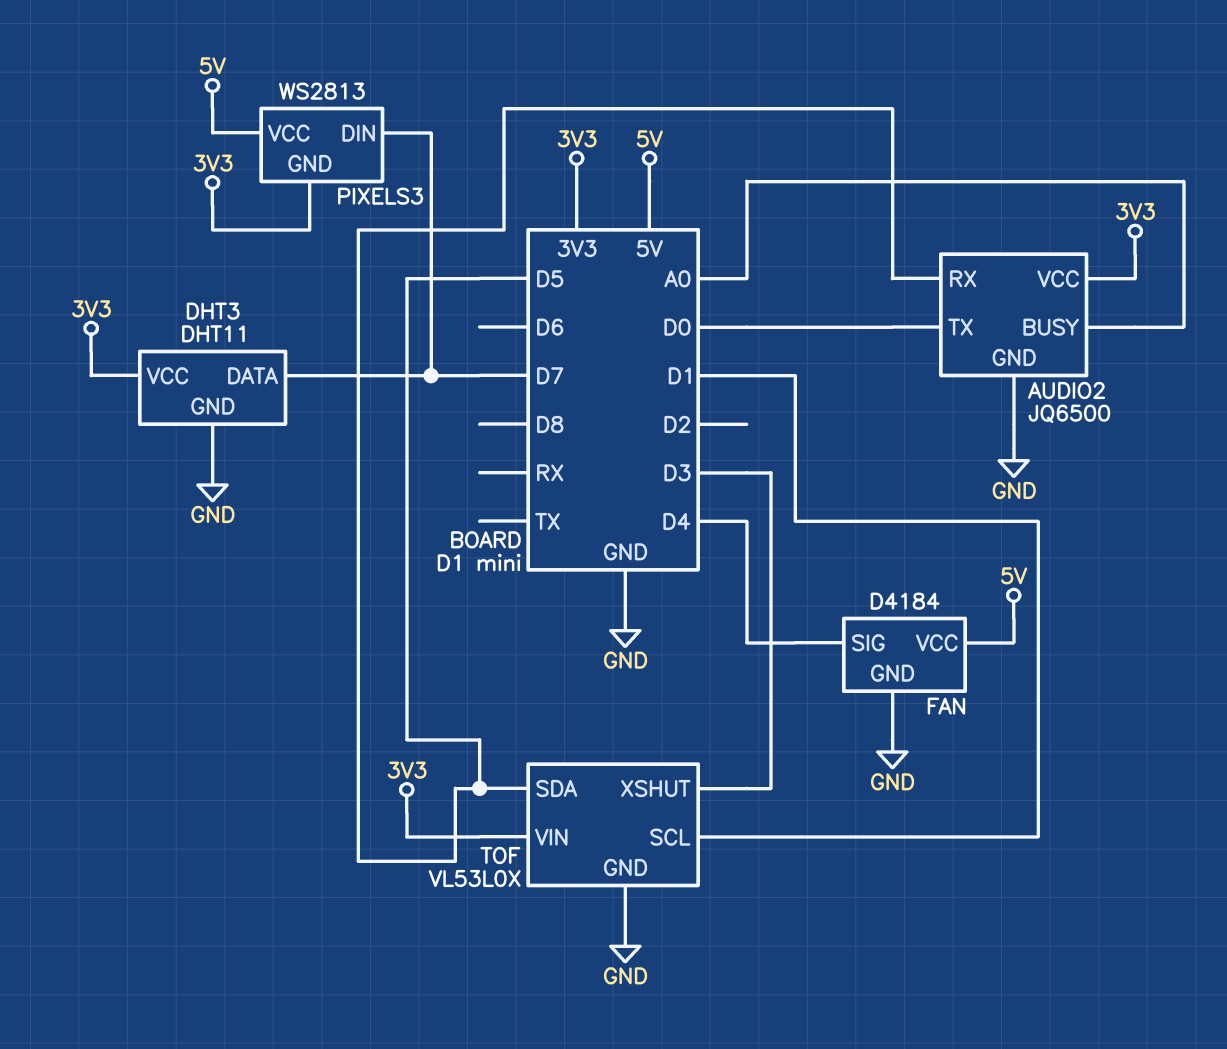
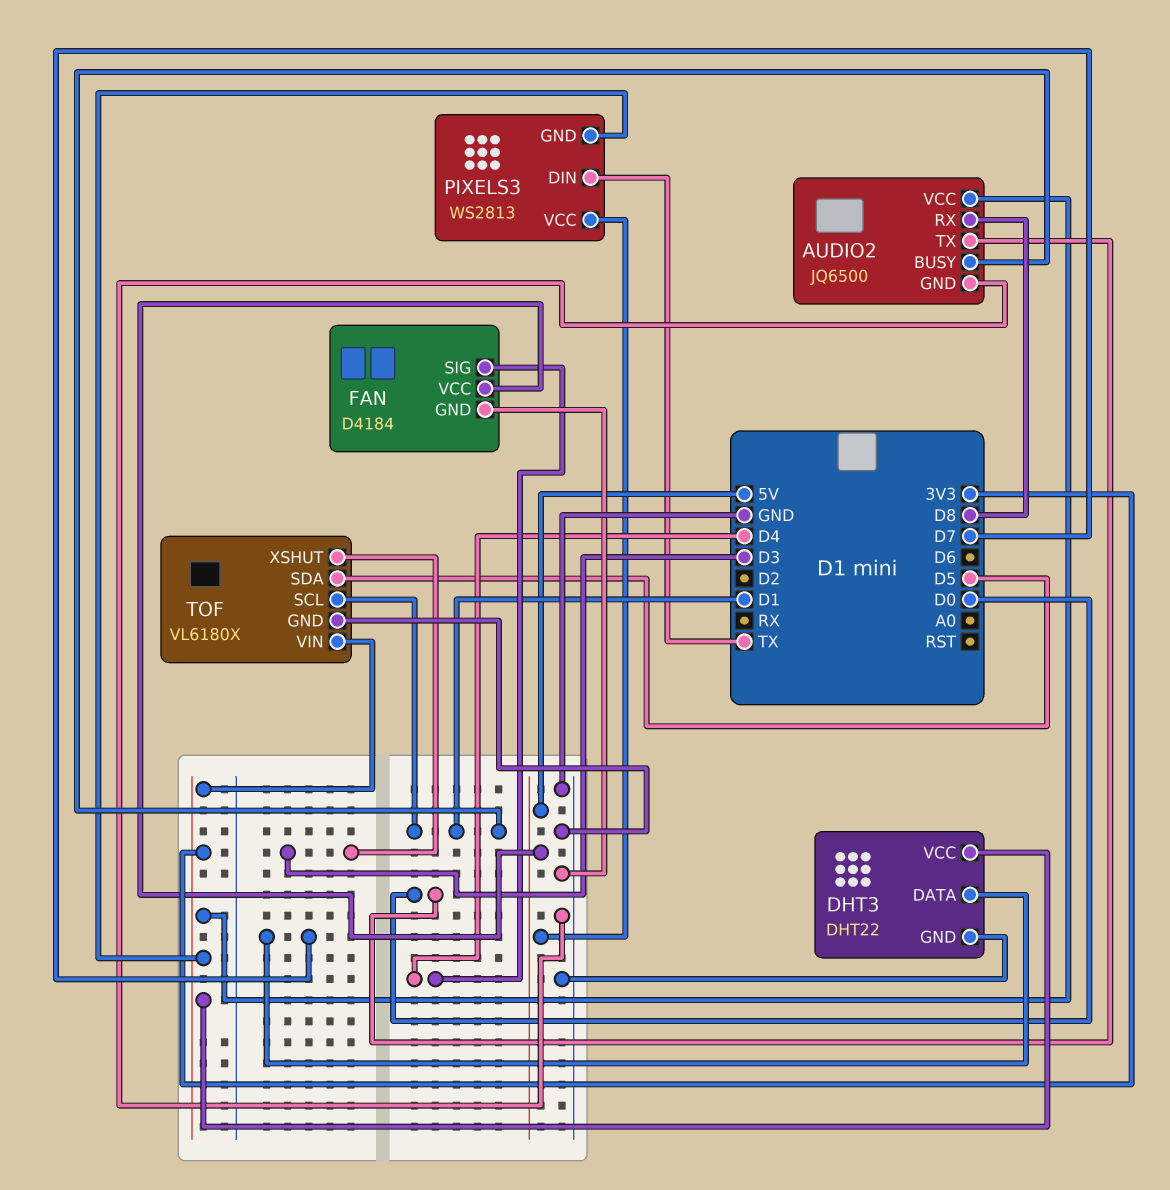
AUDIO2 pin BUSY: A0 -> D1
AUDIO2 pin RX: D5 -> D8
DHT3: DHT11 -> DHT22
PIXELS3 pin DIN: D7 -> TX
TOF: VL53L0X -> VL6180X

